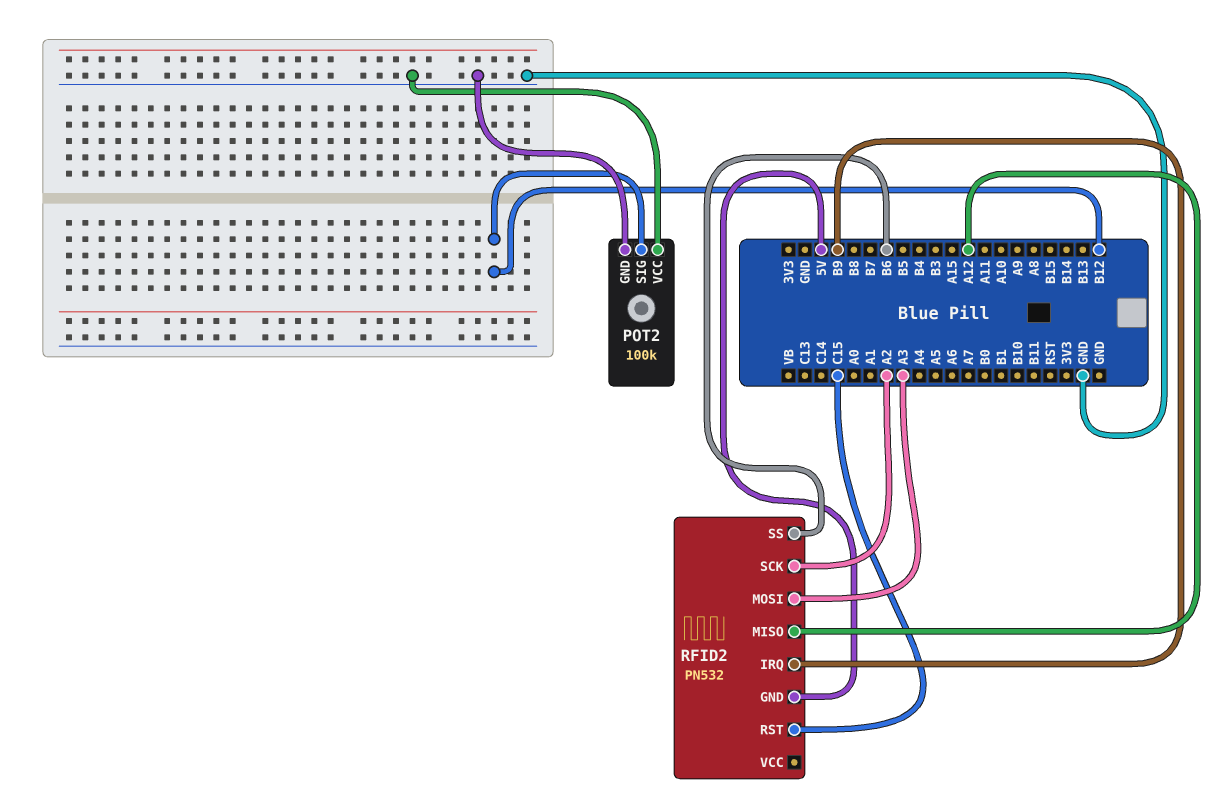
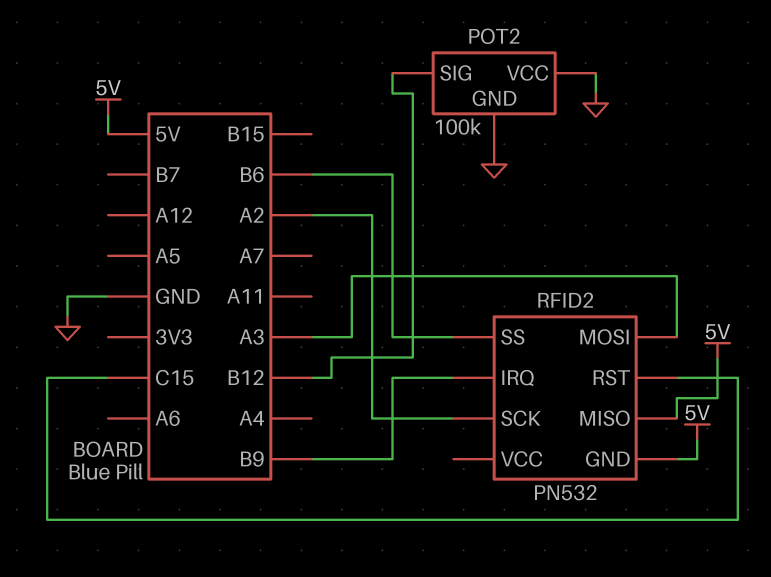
RFID2 pin MISO: A12 -> 5V

